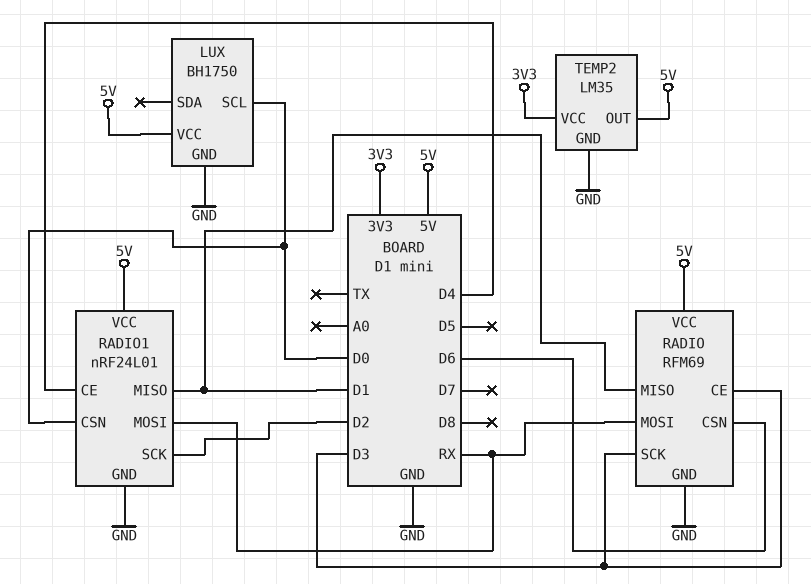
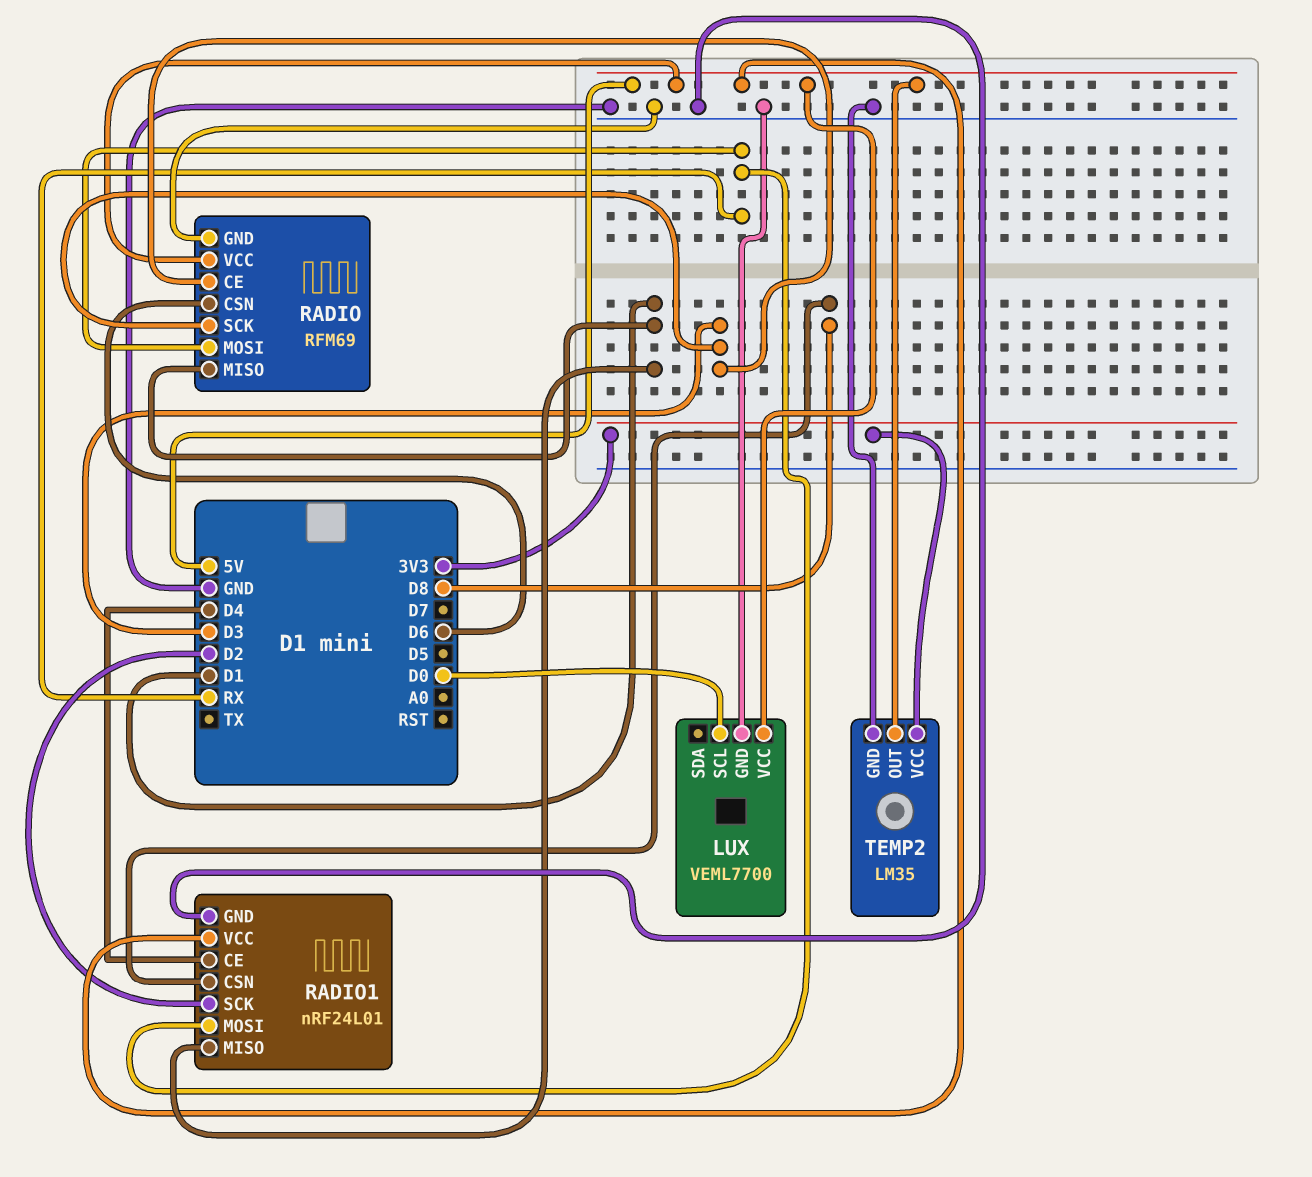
LUX: BH1750 -> VEML7700
RADIO1 pin CSN: D0 -> D8

